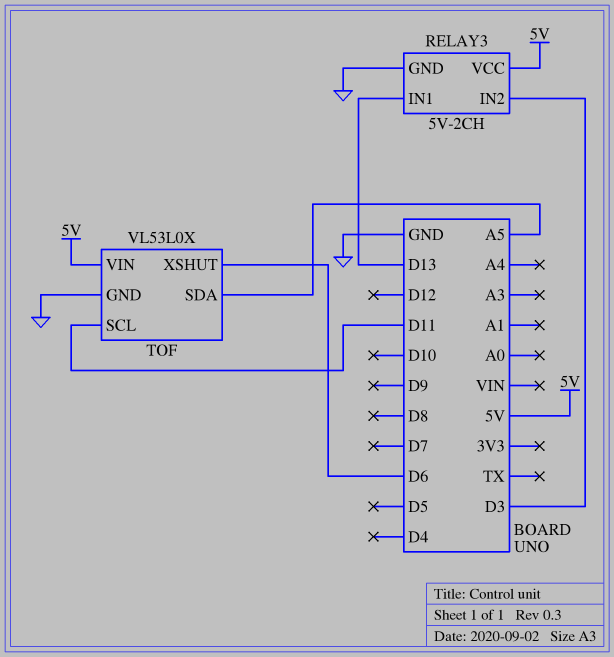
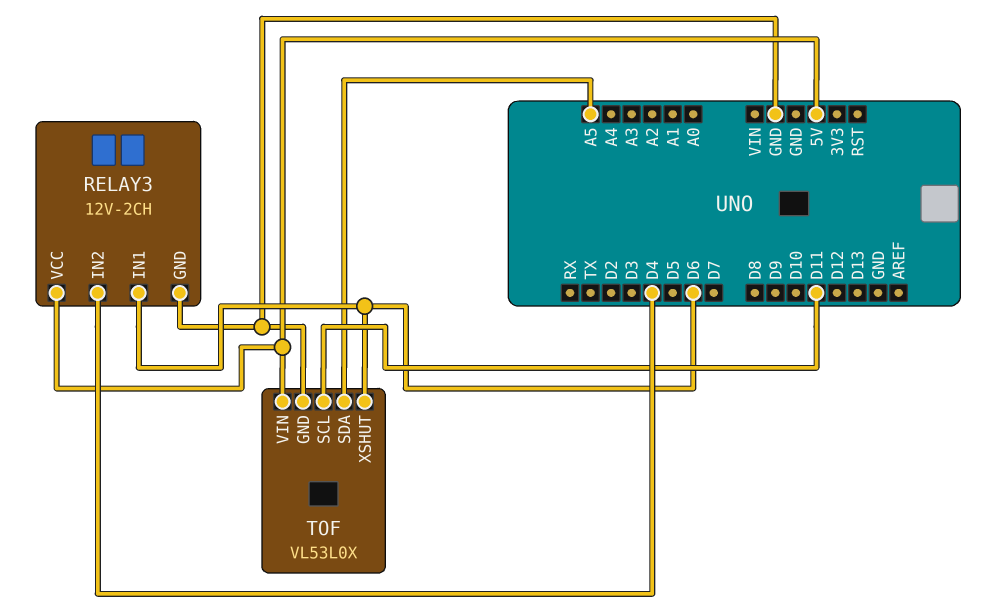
RELAY3: 5V-2CH -> 12V-2CH
RELAY3 pin IN1: D13 -> D6
RELAY3 pin IN2: D3 -> D4

